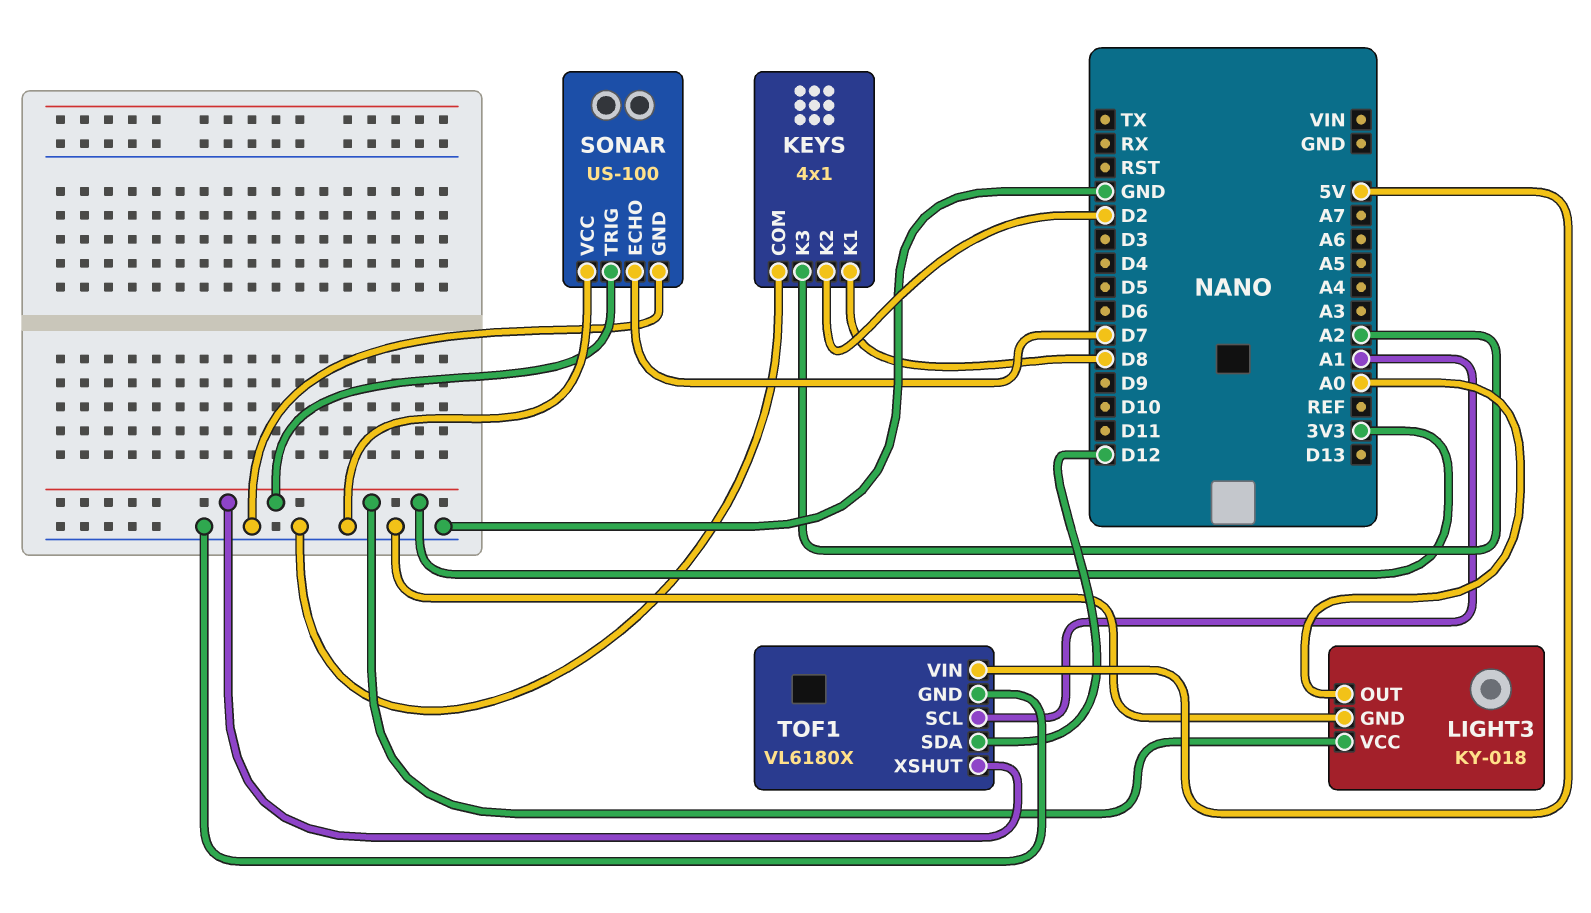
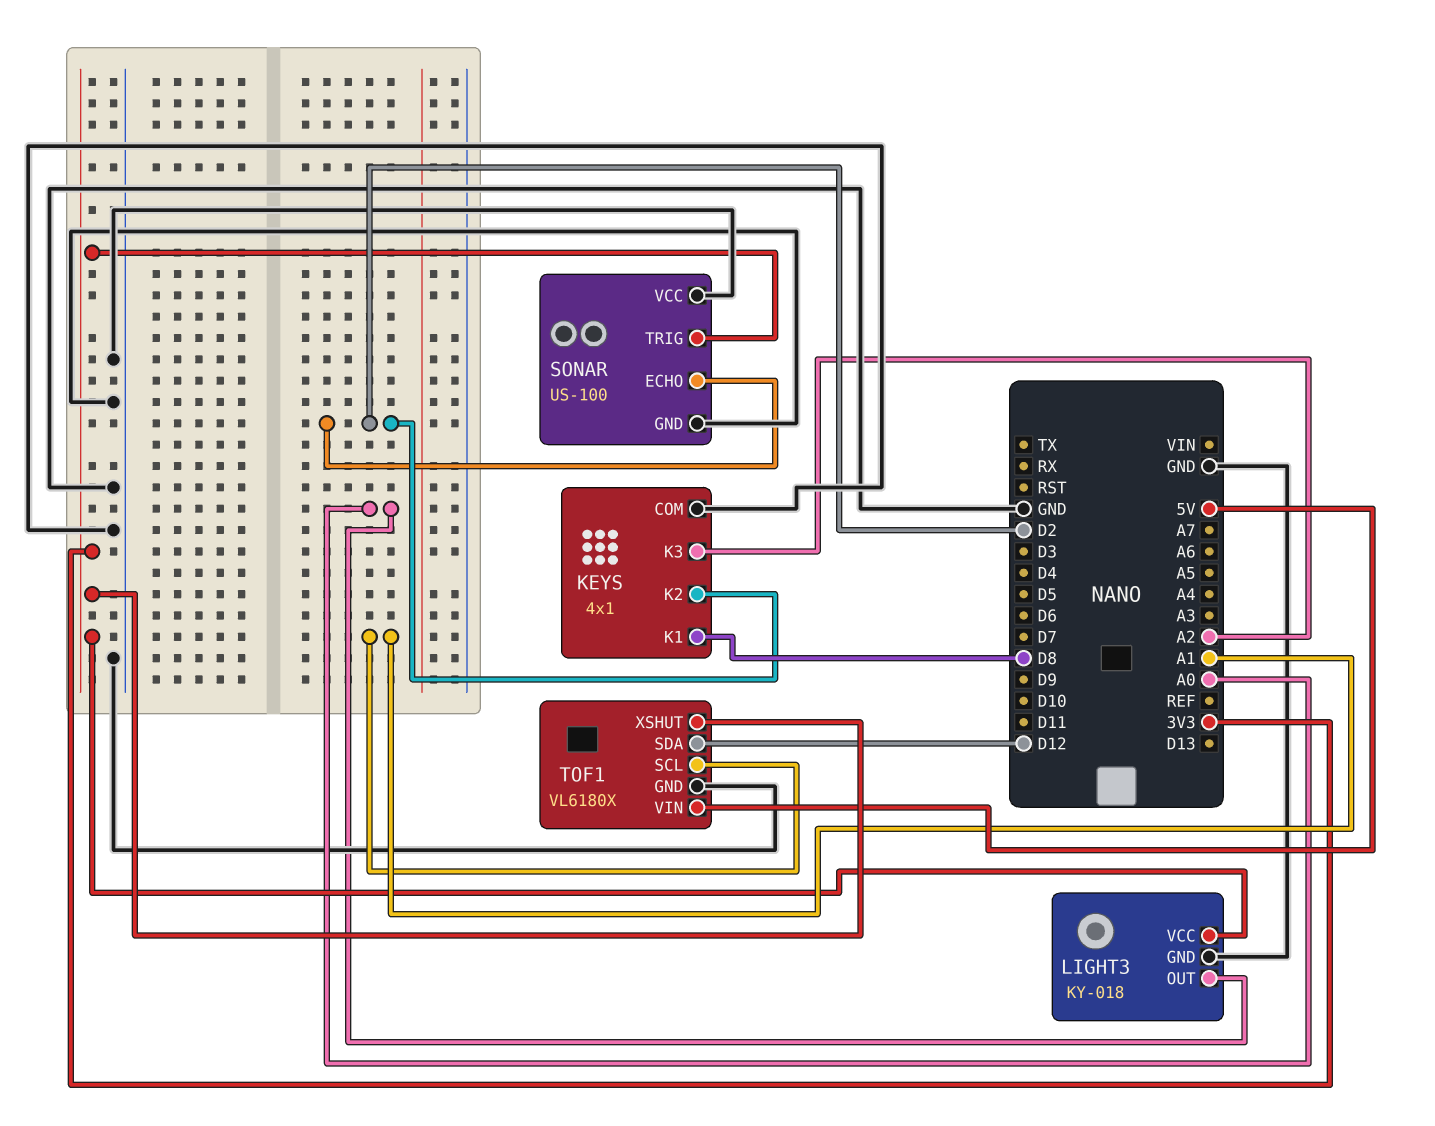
SONAR pin ECHO: D7 -> D2

